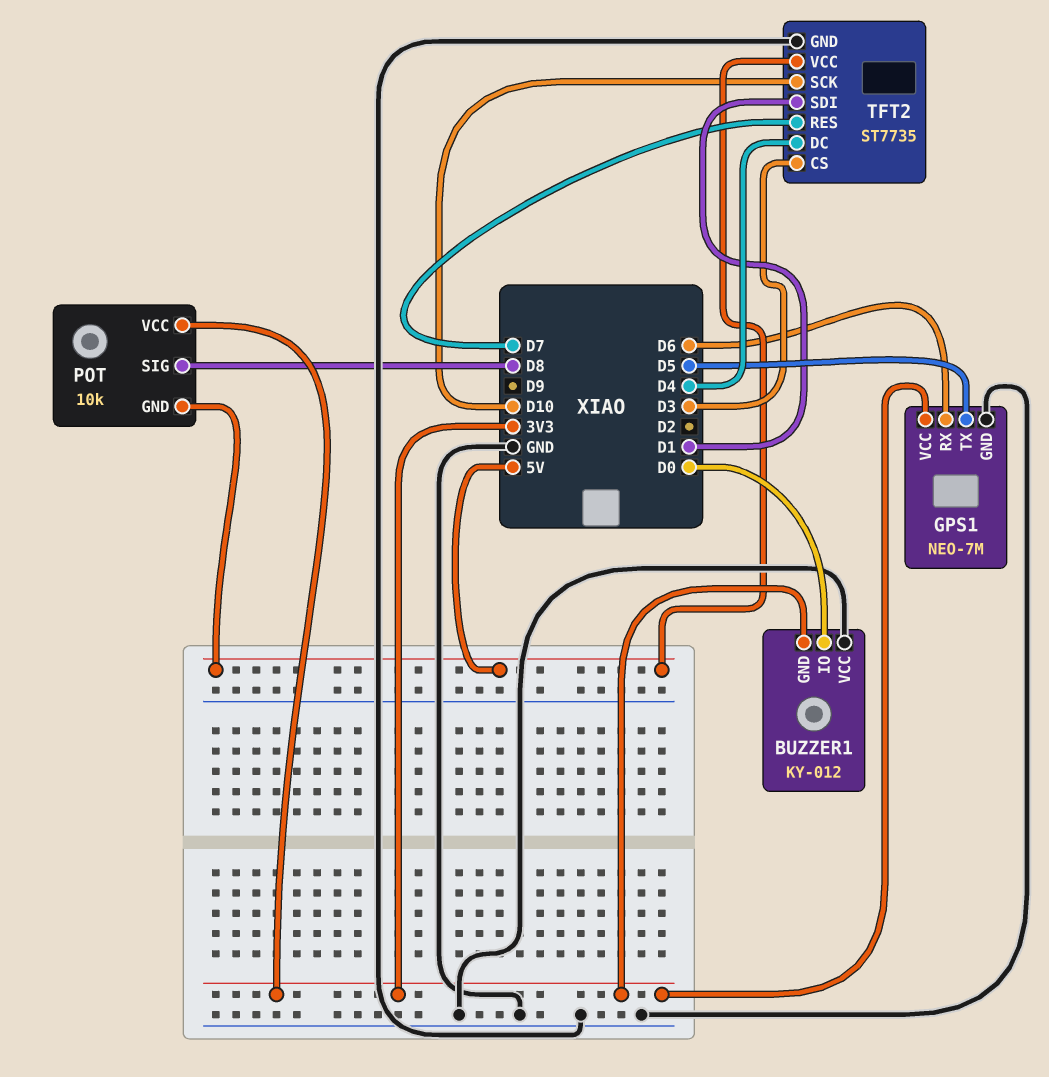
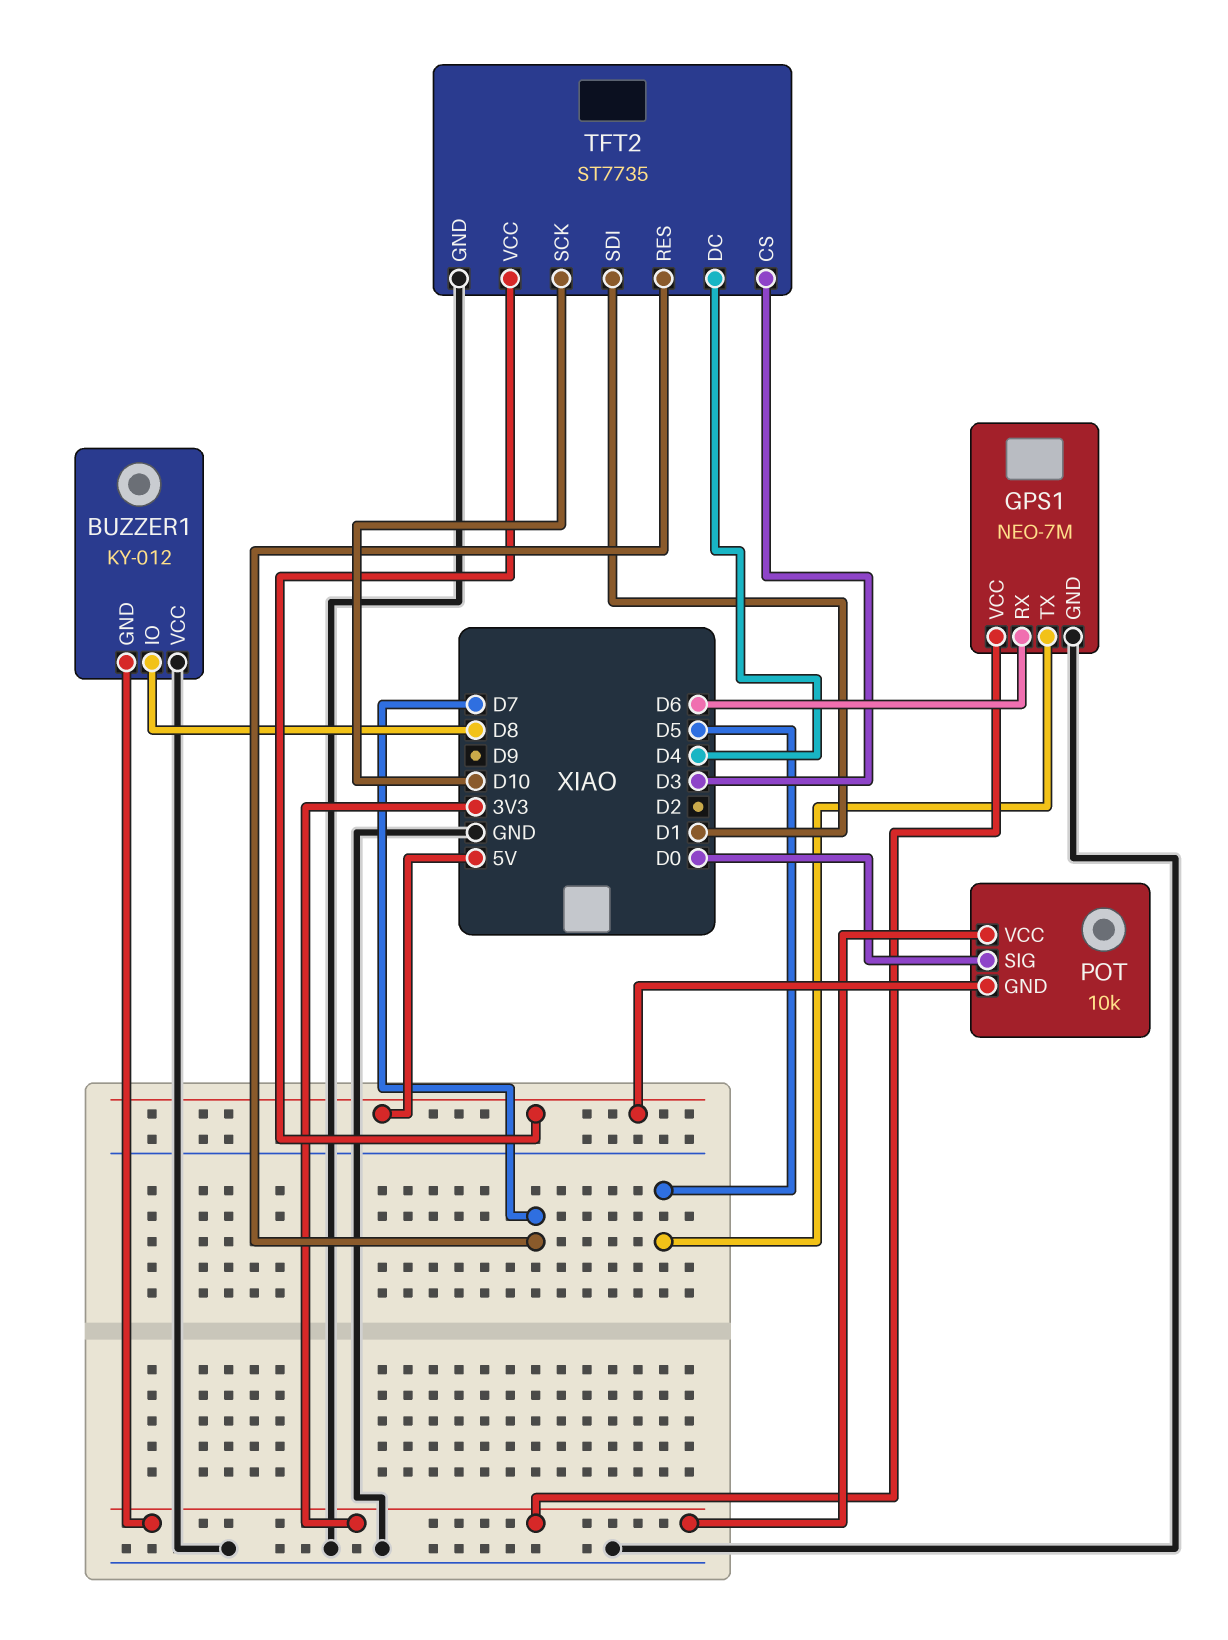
BUZZER1 pin IO: D0 -> D8
POT pin SIG: D8 -> D0

